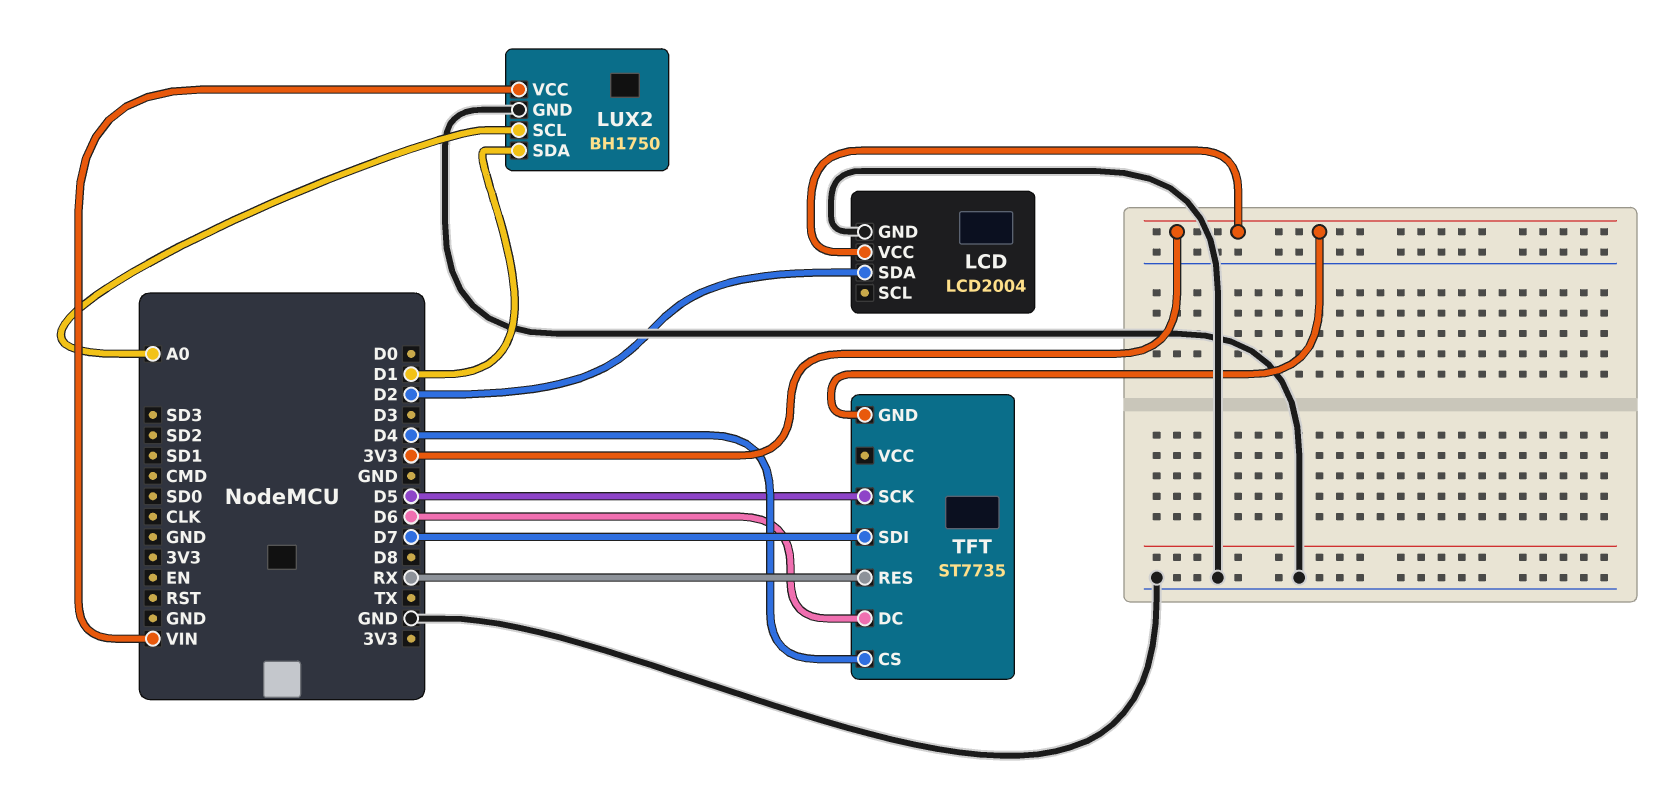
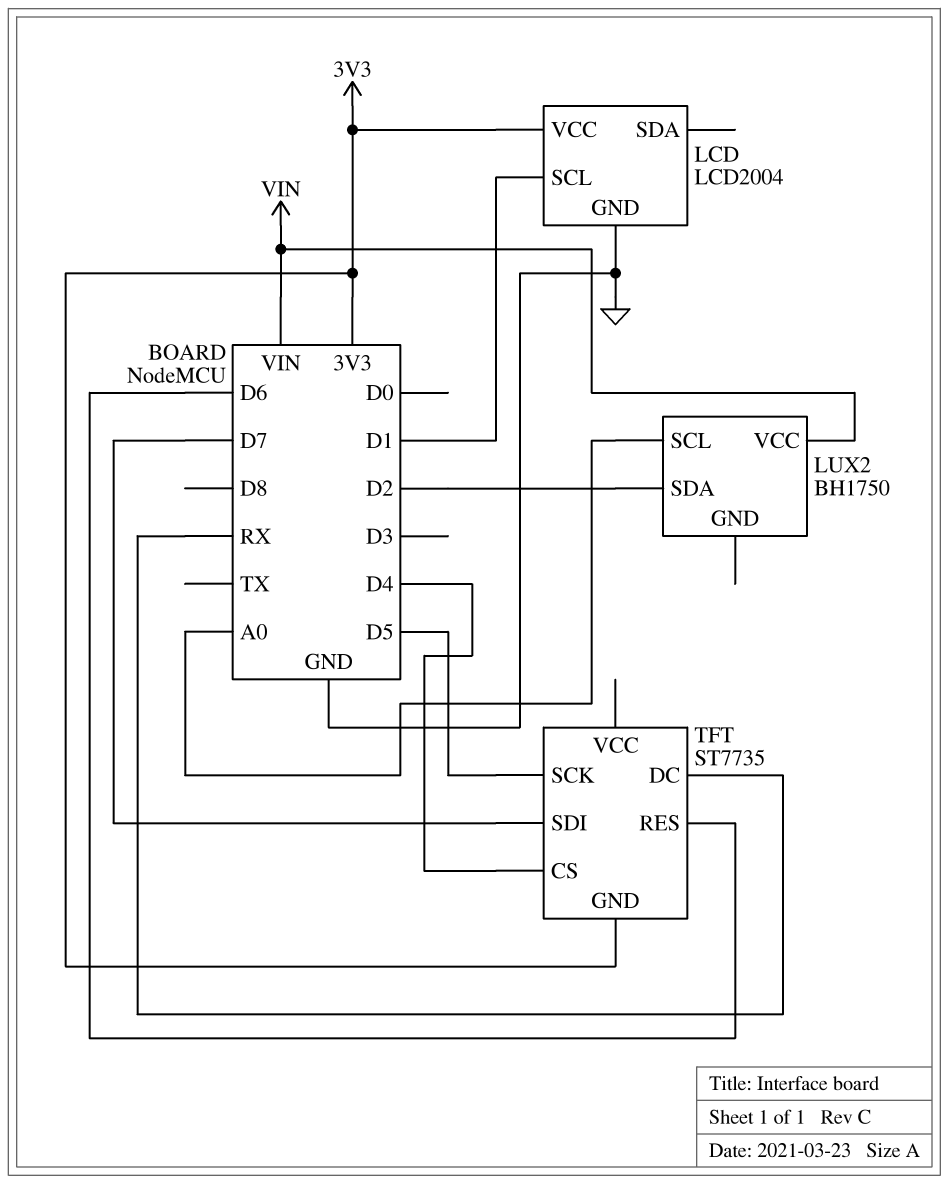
LCD pin SCL: none -> D1
LCD pin SDA: D2 -> none
LUX2 pin GND: GND -> none
LUX2 pin SDA: D1 -> D2
TFT pin DC: D6 -> RX
TFT pin RES: RX -> D6

